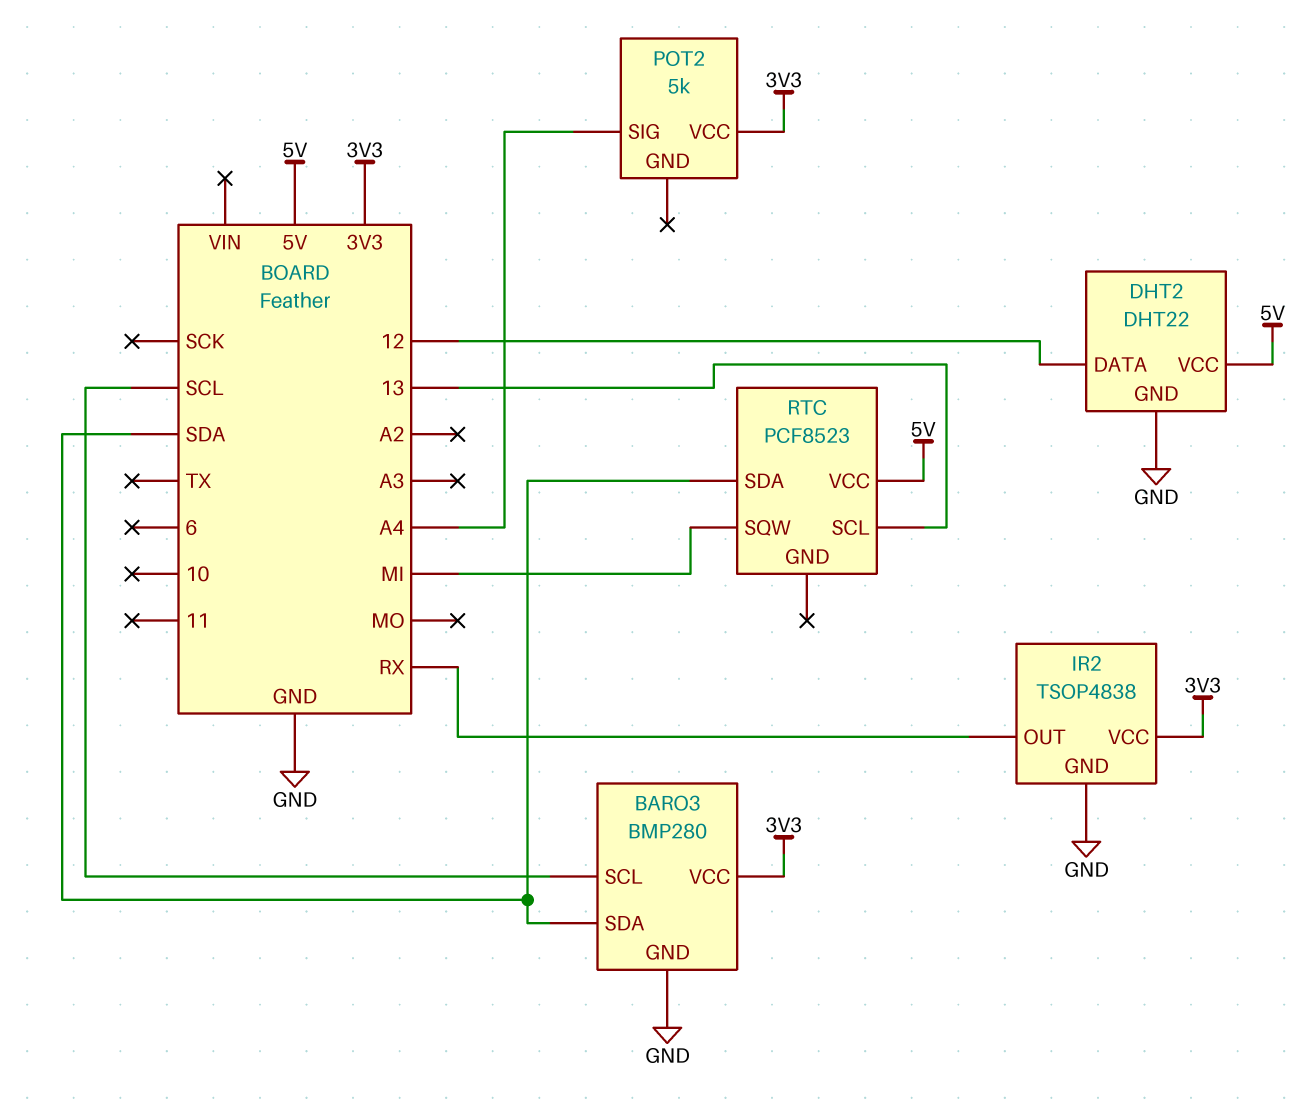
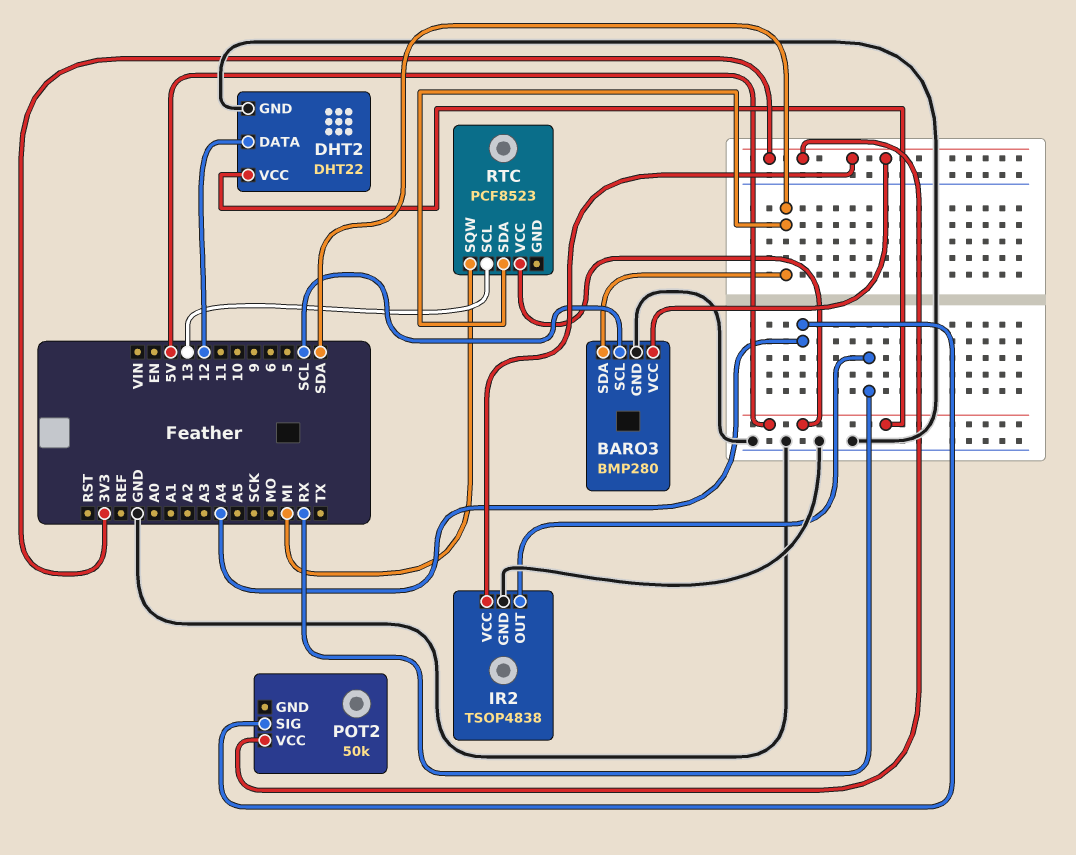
POT2: 5k -> 50k

